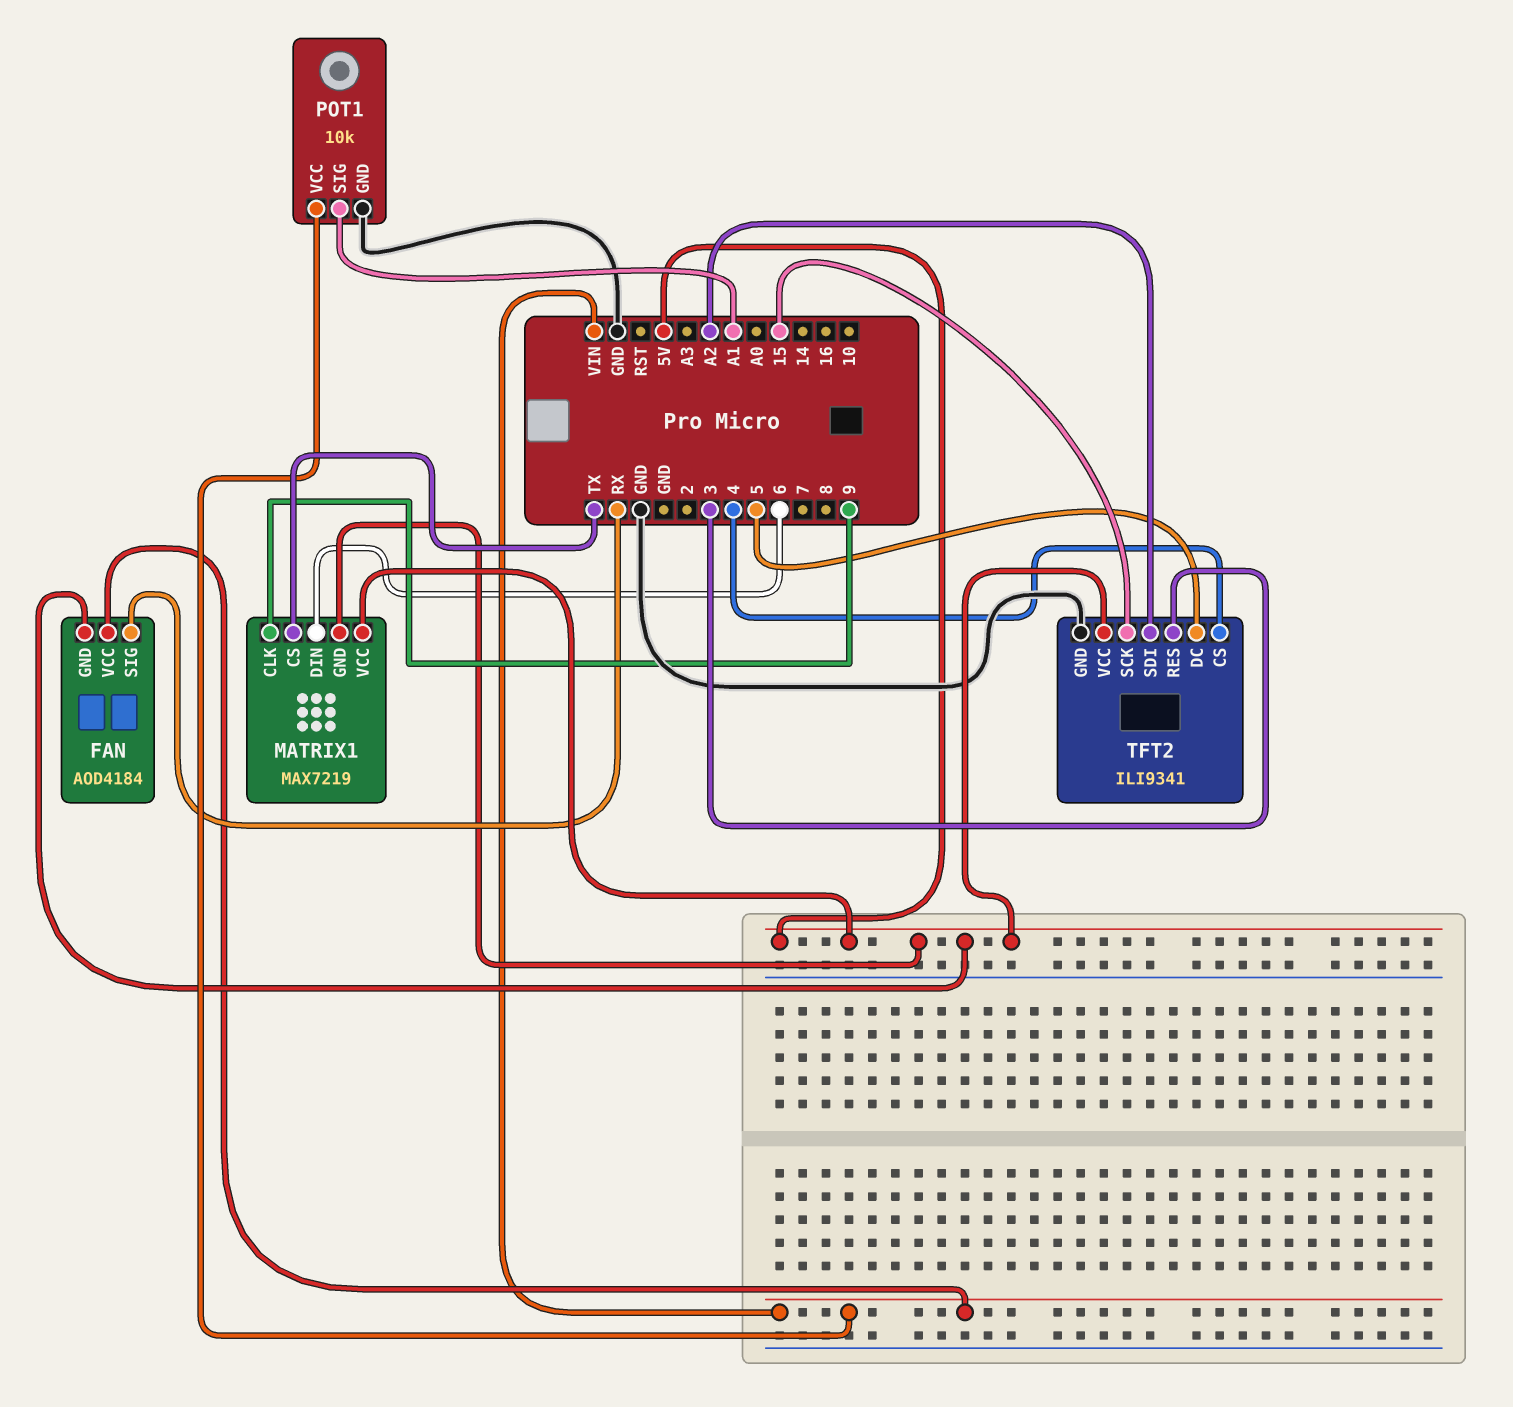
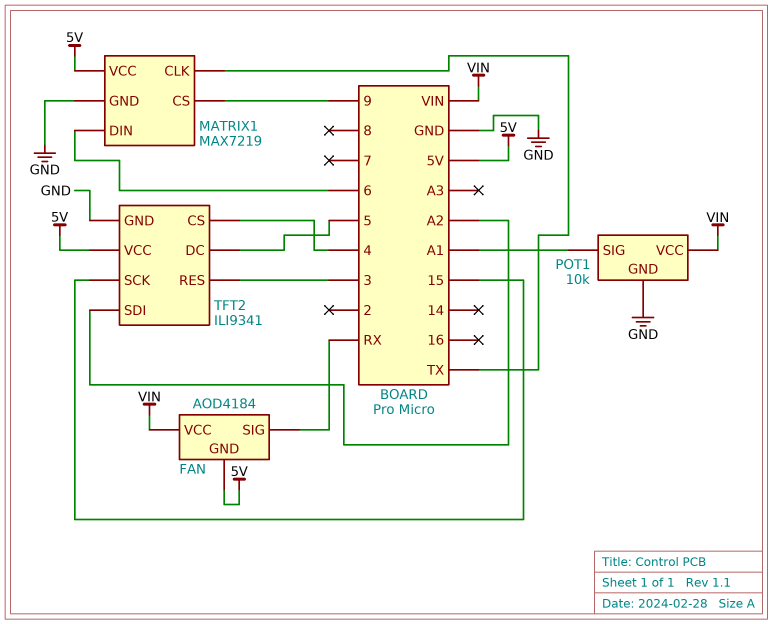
MATRIX1 pin CLK: 9 -> TX
MATRIX1 pin CS: TX -> 9
MATRIX1 pin GND: 5V -> GND

